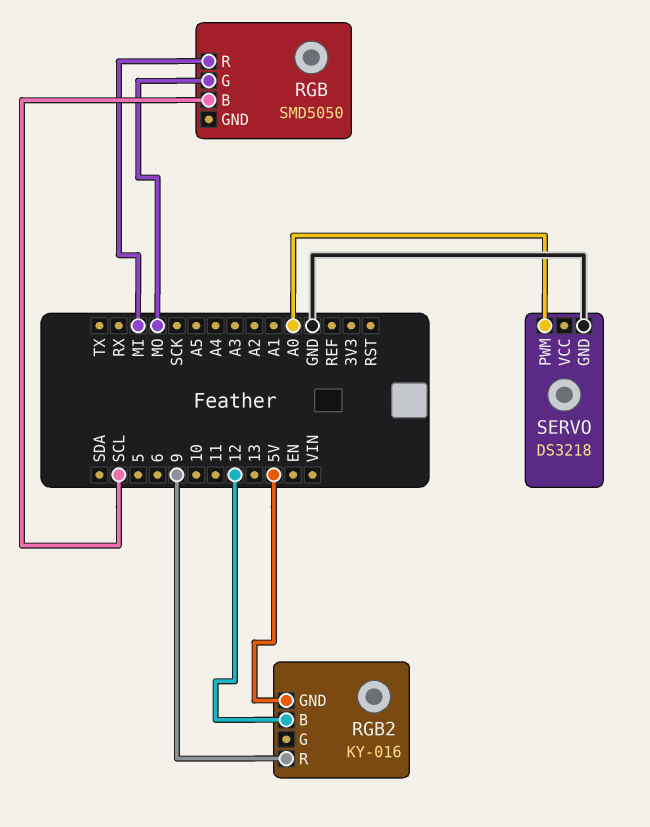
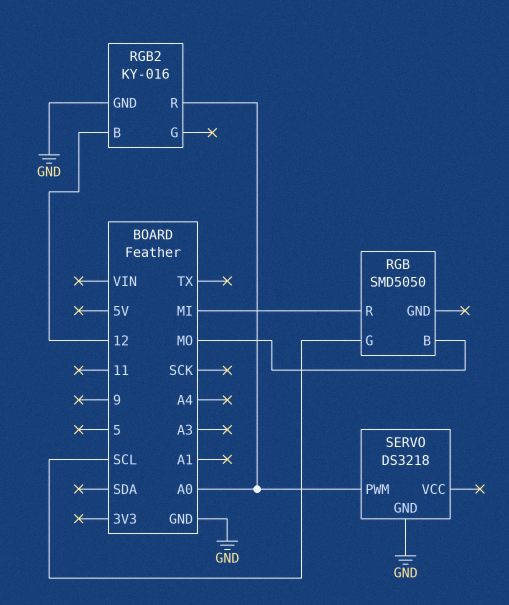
RGB pin B: SCL -> MO
RGB pin G: MO -> SCL
RGB2 pin GND: 5V -> GND
RGB2 pin R: 9 -> A0

